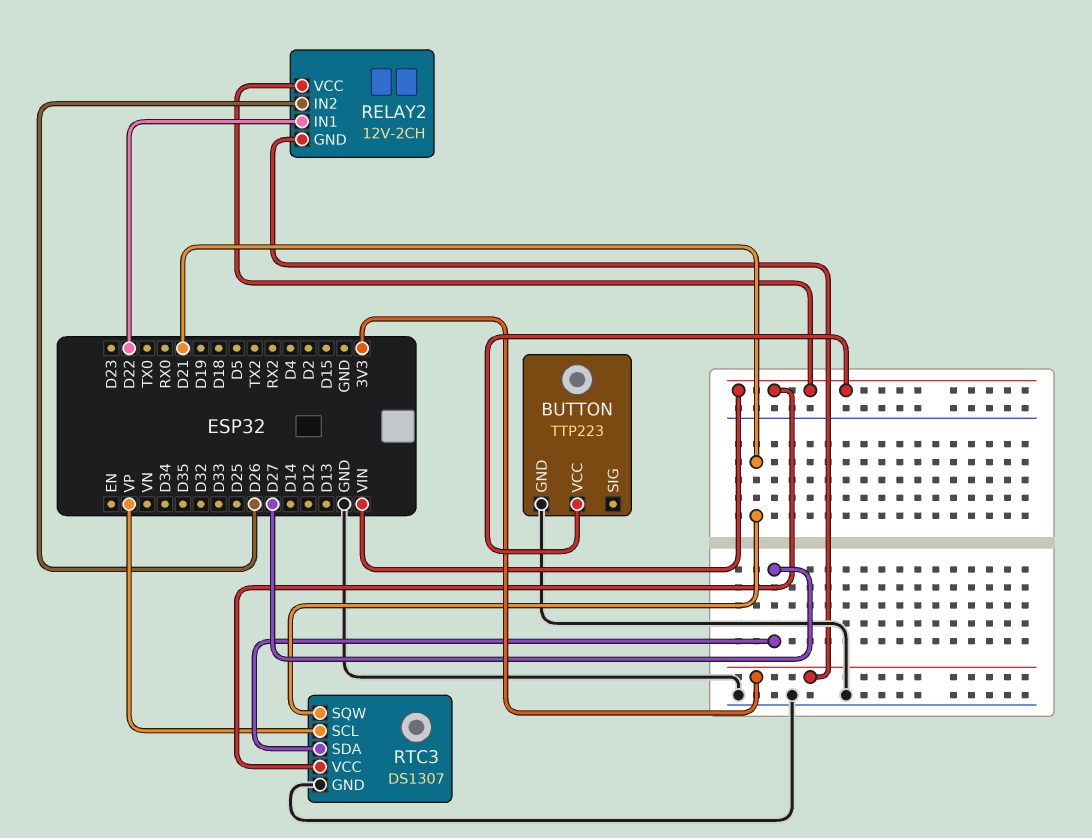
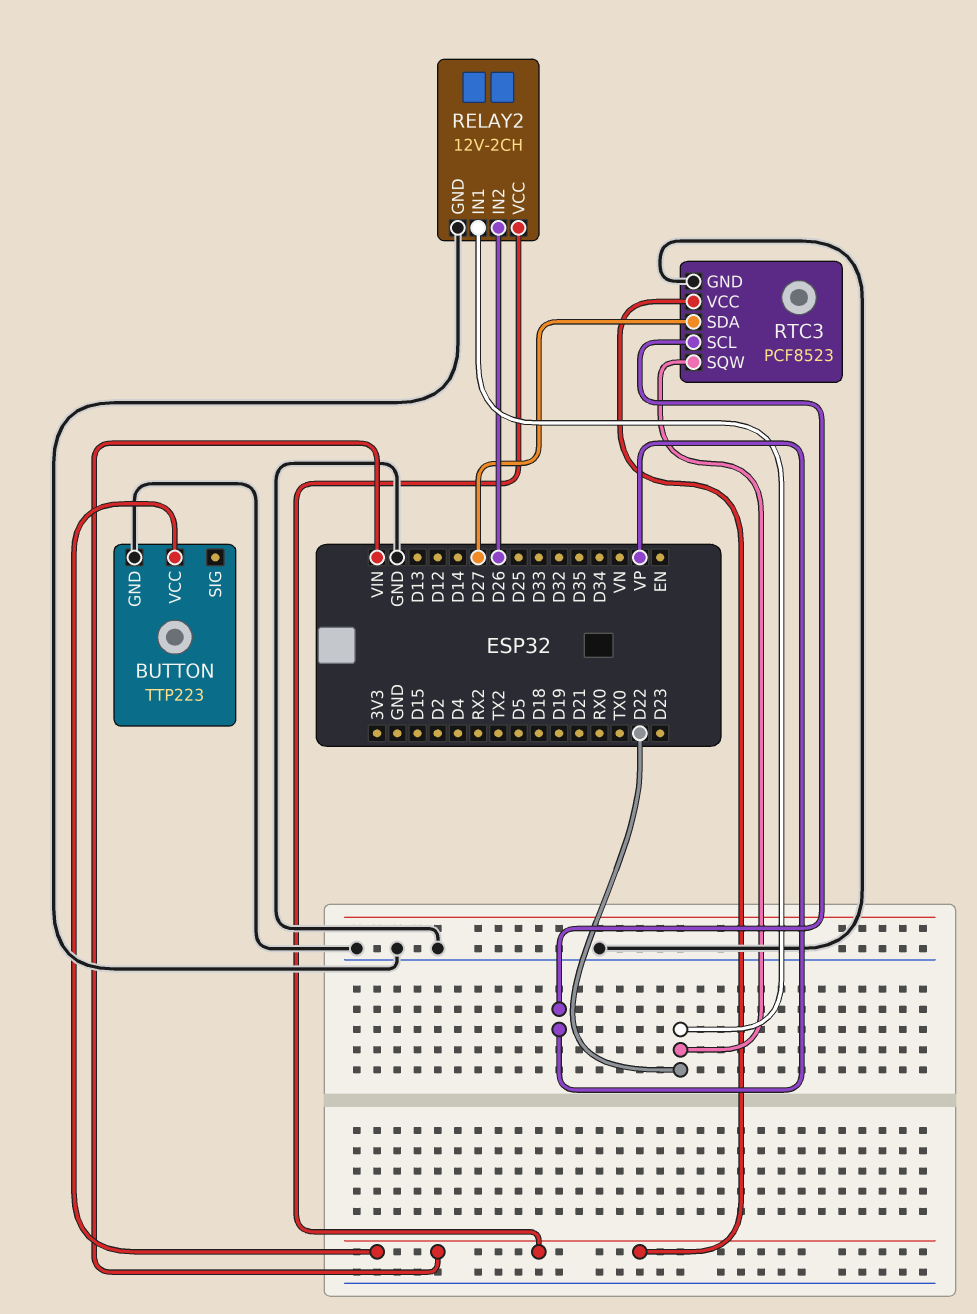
RELAY2 pin GND: 3V3 -> GND
RTC3: DS1307 -> PCF8523
RTC3 pin SQW: D21 -> D22

